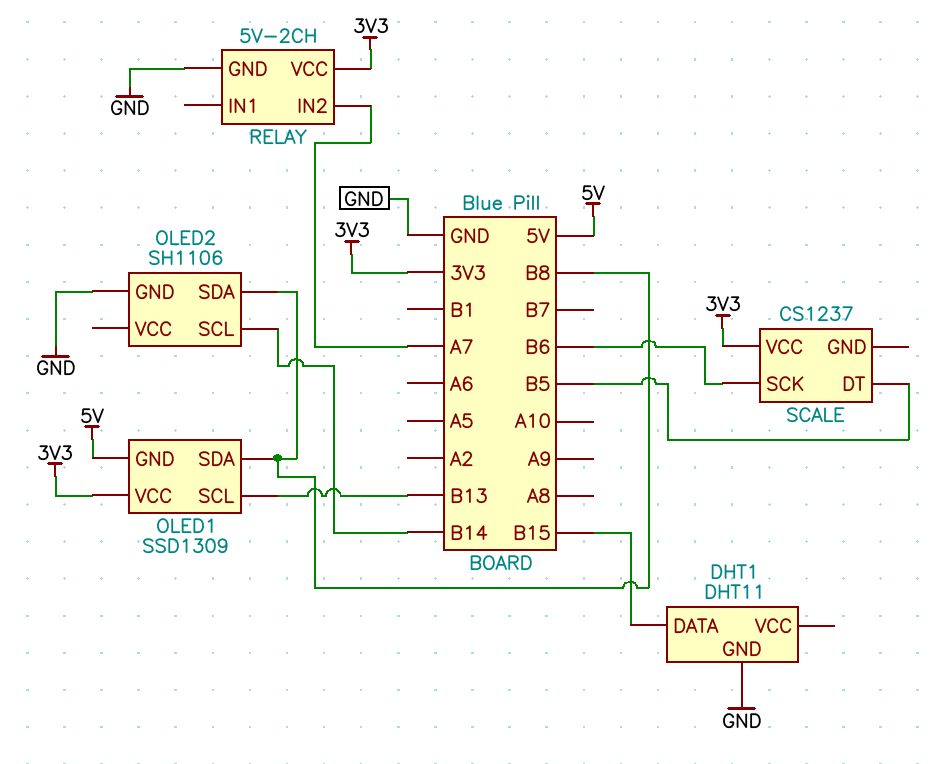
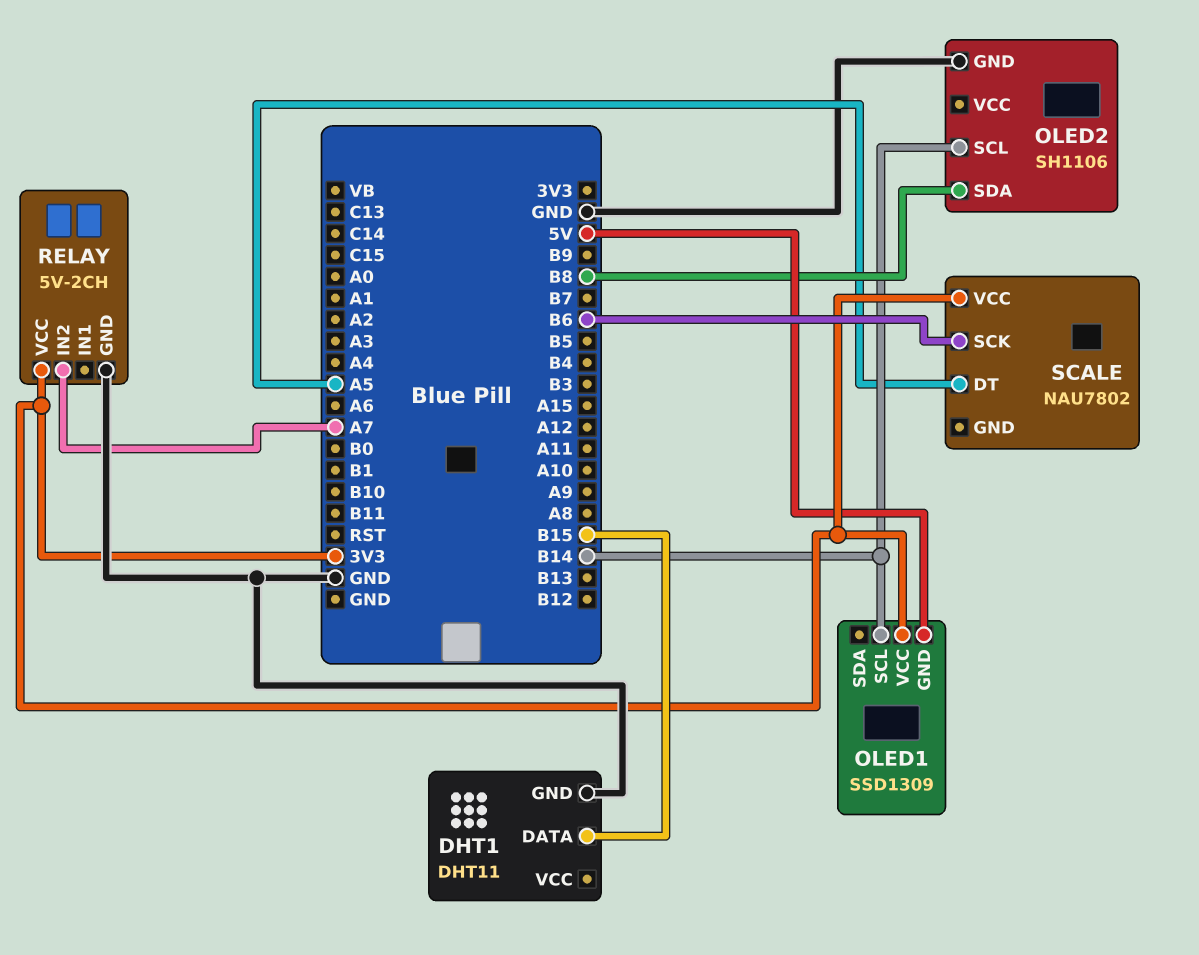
OLED1 pin SCL: B13 -> B14
OLED1 pin SDA: B8 -> none
SCALE: CS1237 -> NAU7802
SCALE pin DT: B5 -> A5

